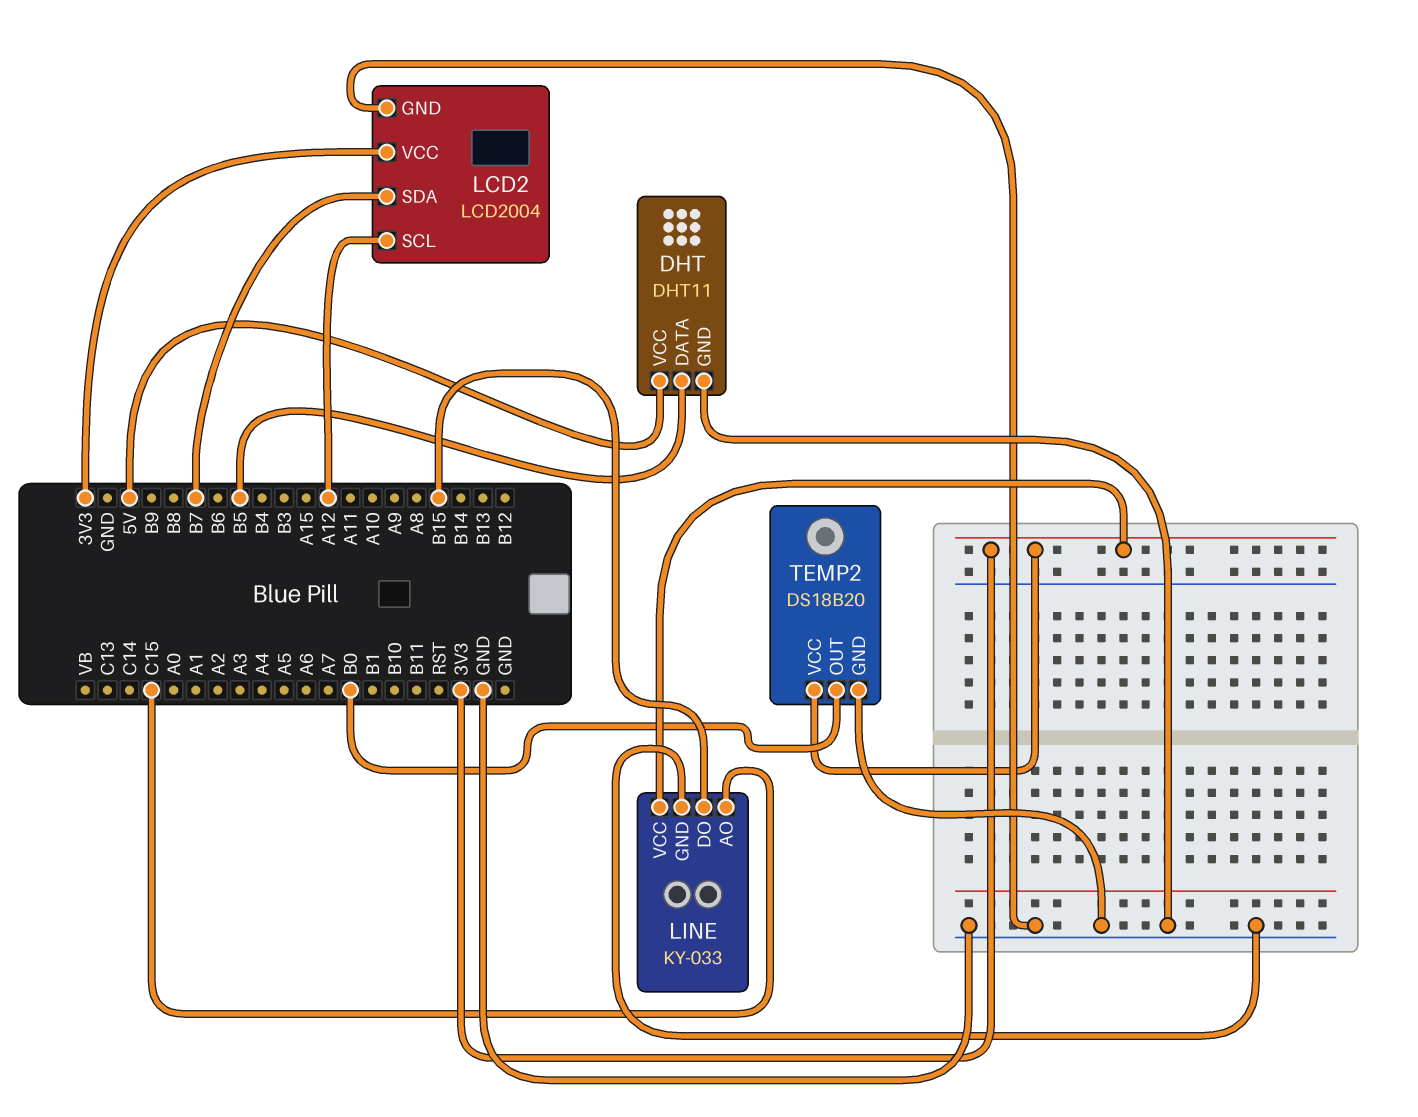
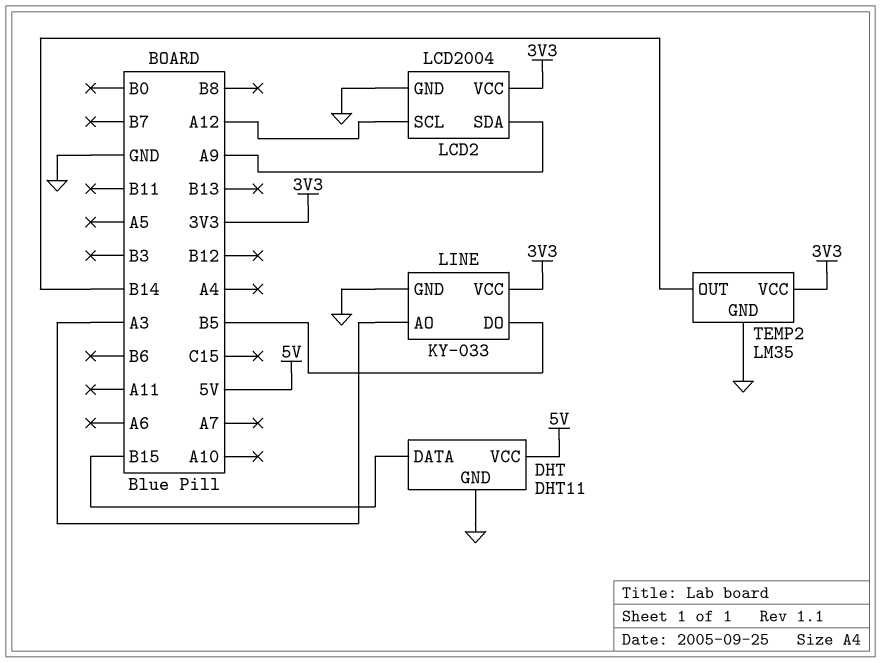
DHT pin DATA: B5 -> B15
LCD2 pin SDA: B7 -> A9
LINE pin AO: C15 -> A3
LINE pin DO: B15 -> B5
TEMP2: DS18B20 -> LM35
TEMP2 pin OUT: B0 -> B14

